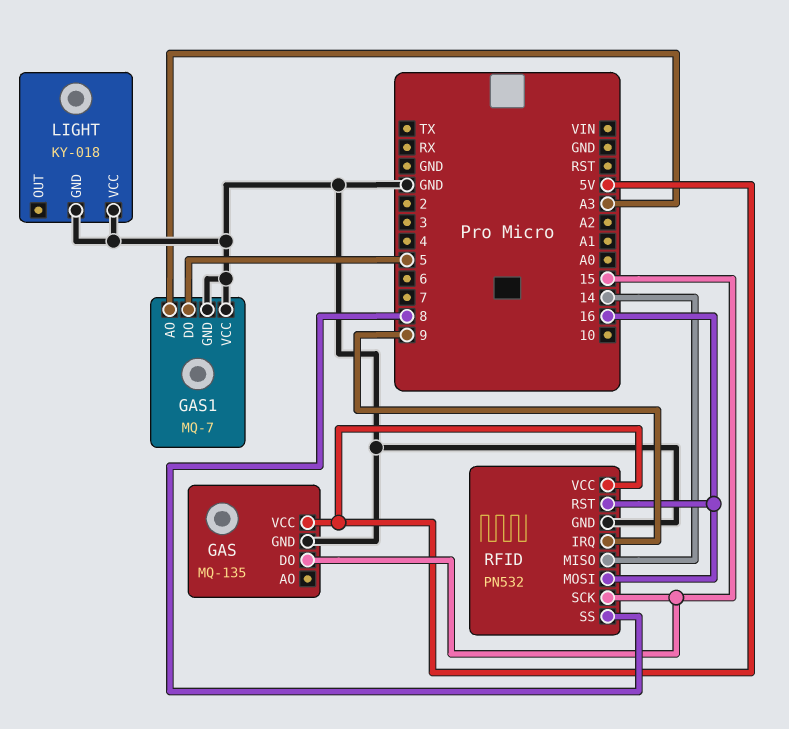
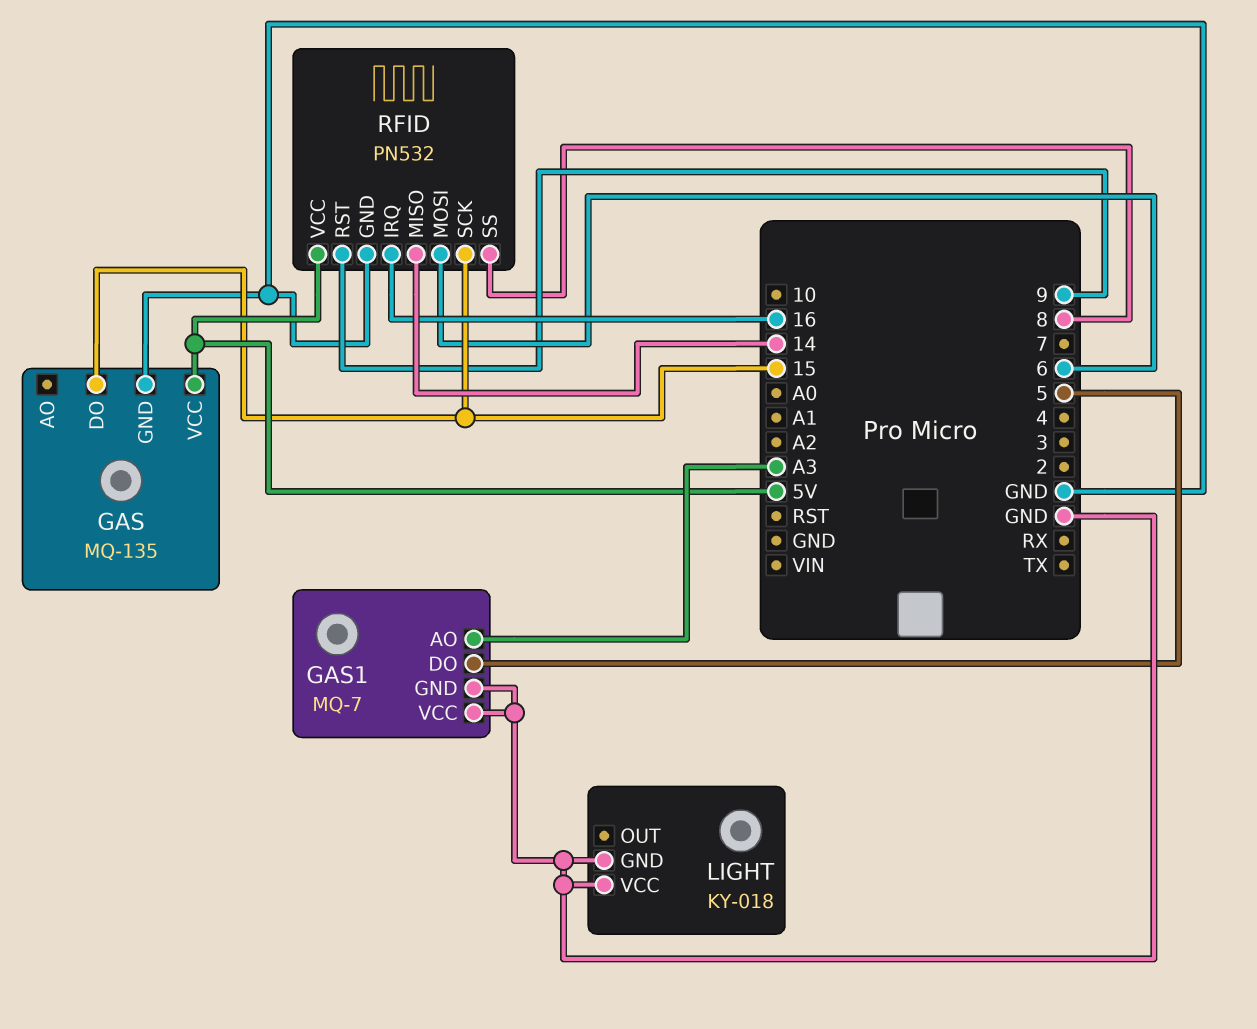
RFID pin IRQ: 9 -> 16
RFID pin MOSI: 16 -> 6
RFID pin RST: 16 -> 9

